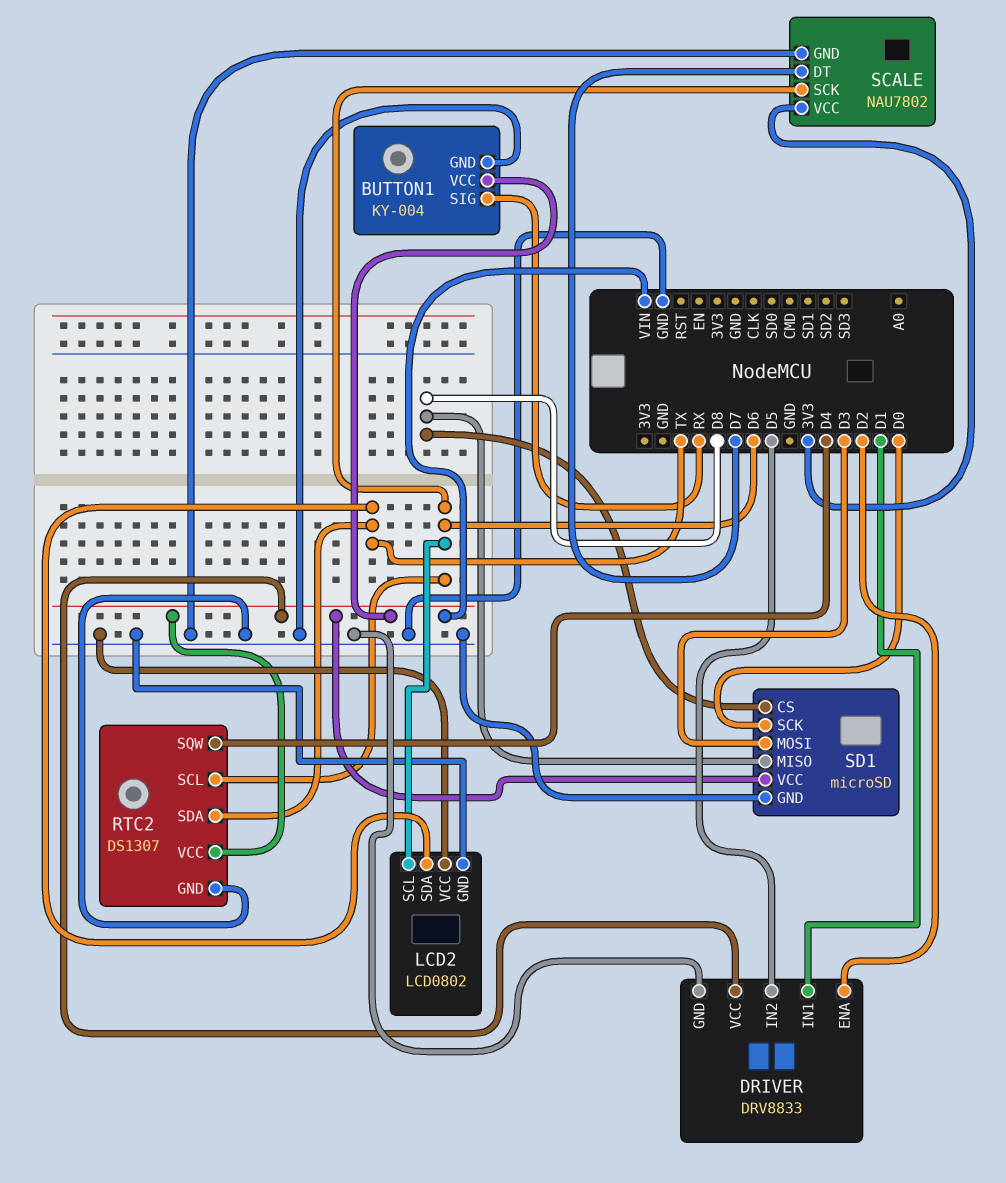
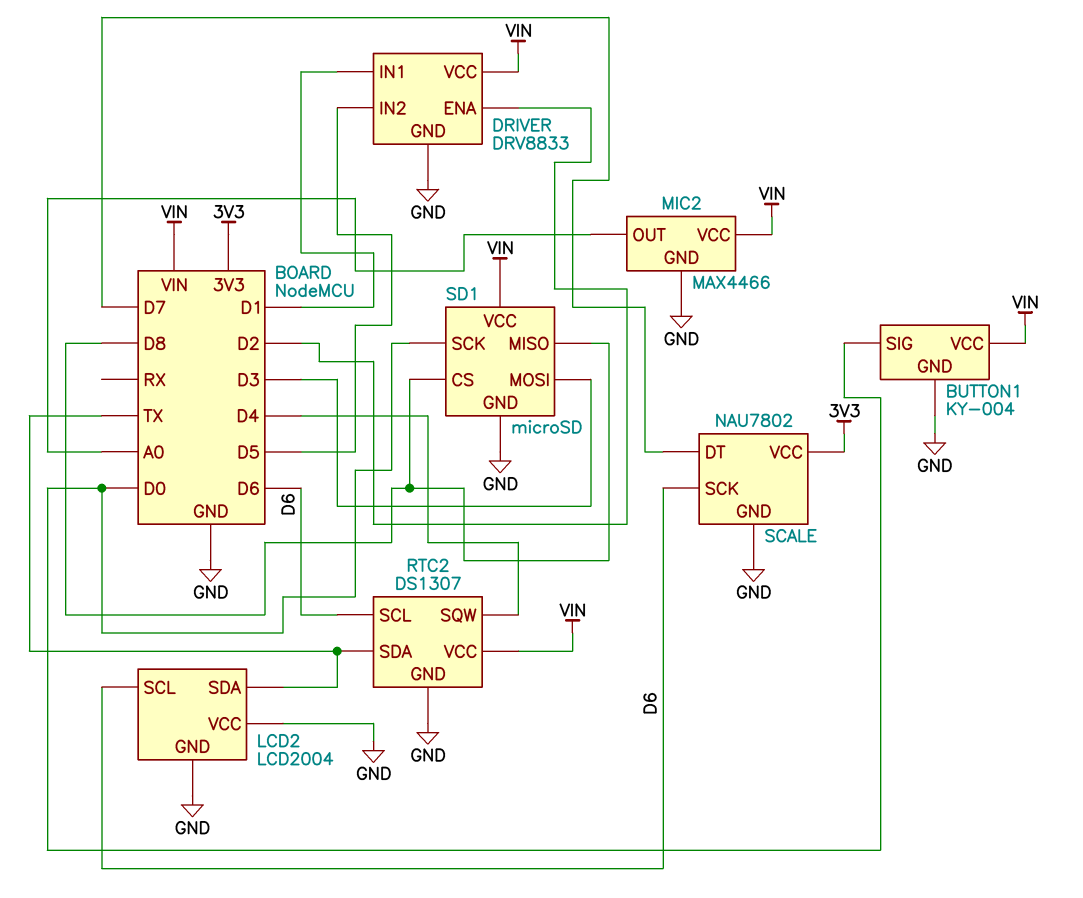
BUTTON1 pin SIG: RX -> D0
LCD2: LCD0802 -> LCD2004
MIC2: none -> MAX4466
MIC2 pin GND: none -> GND
MIC2 pin OUT: none -> A0
MIC2 pin VCC: none -> VIN

